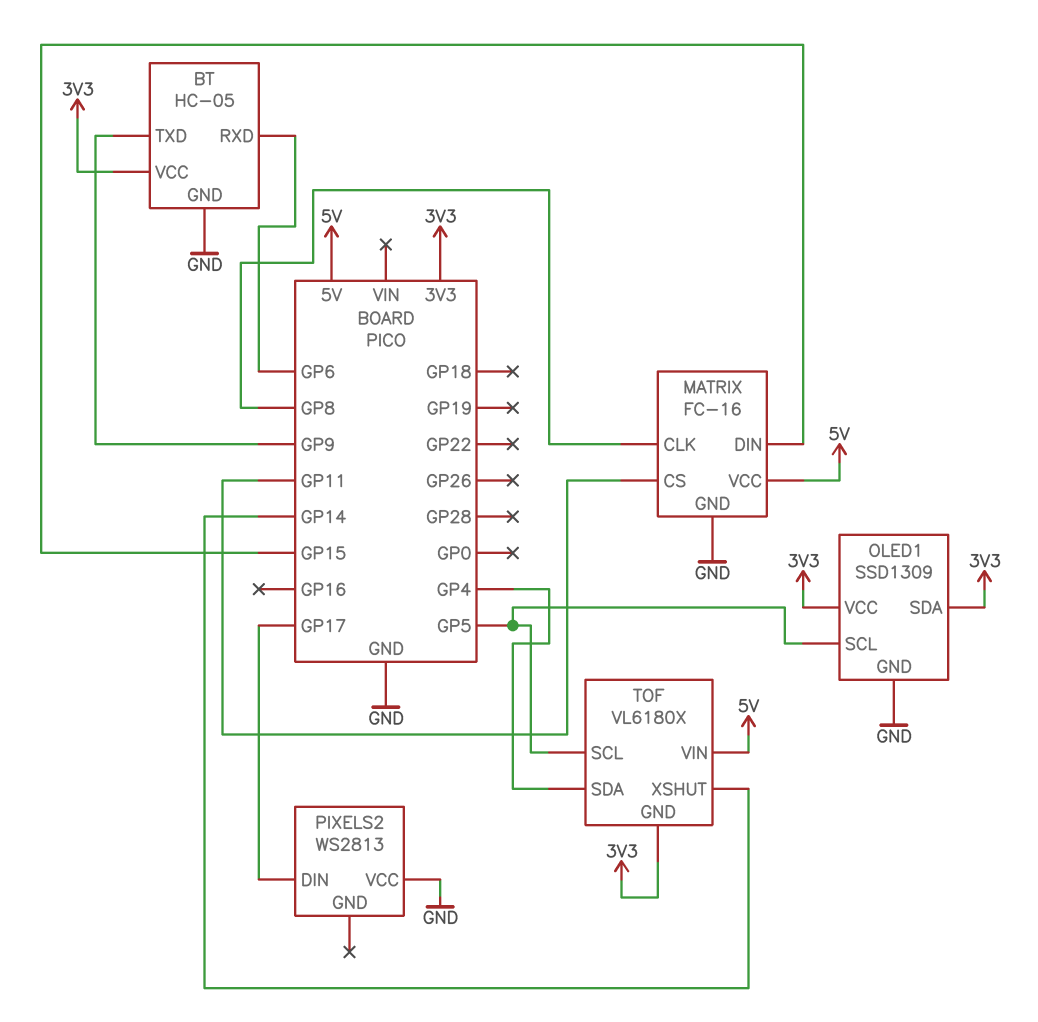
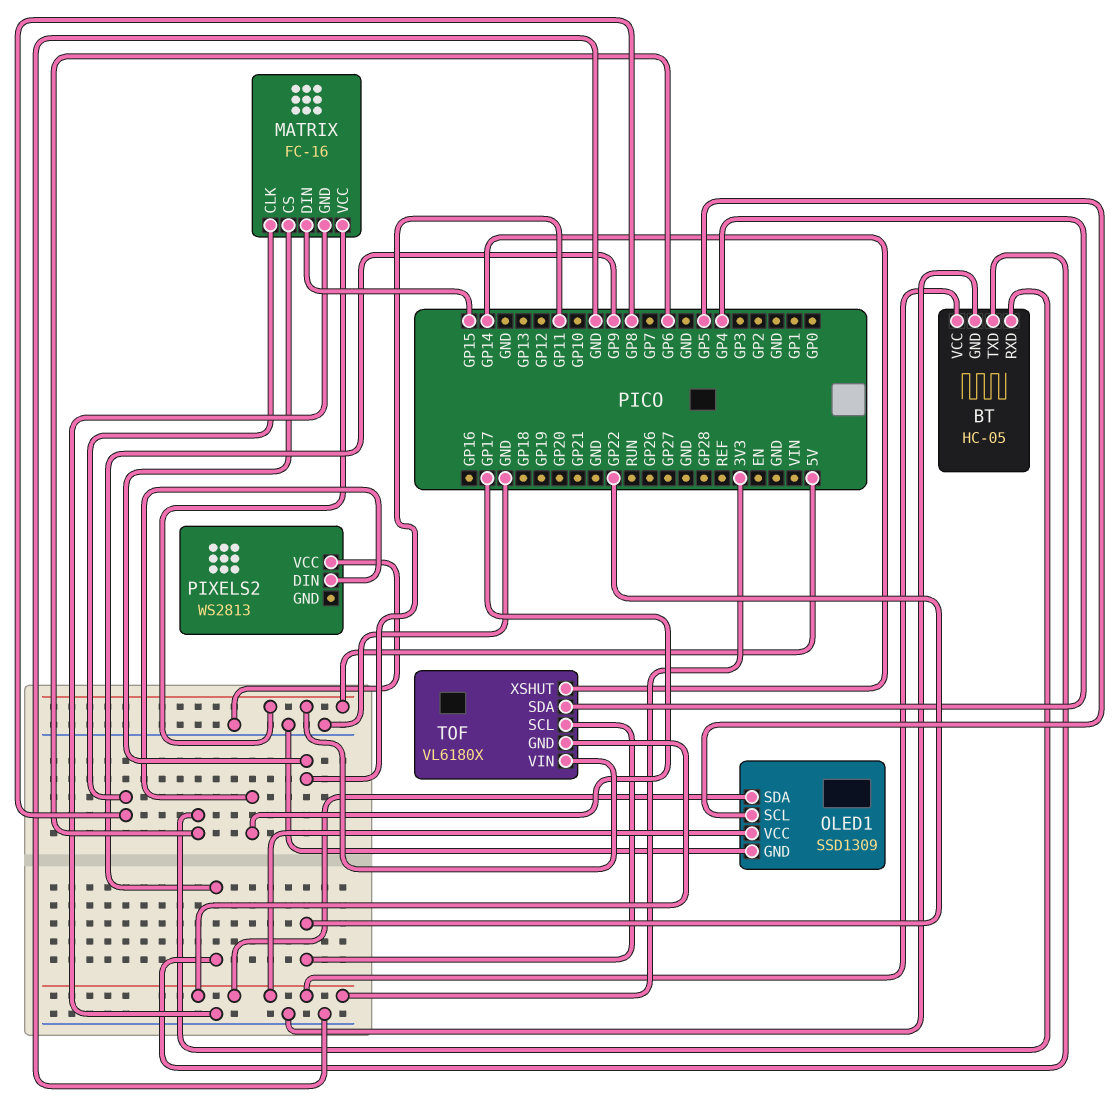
TOF pin SCL: GP5 -> GP22

